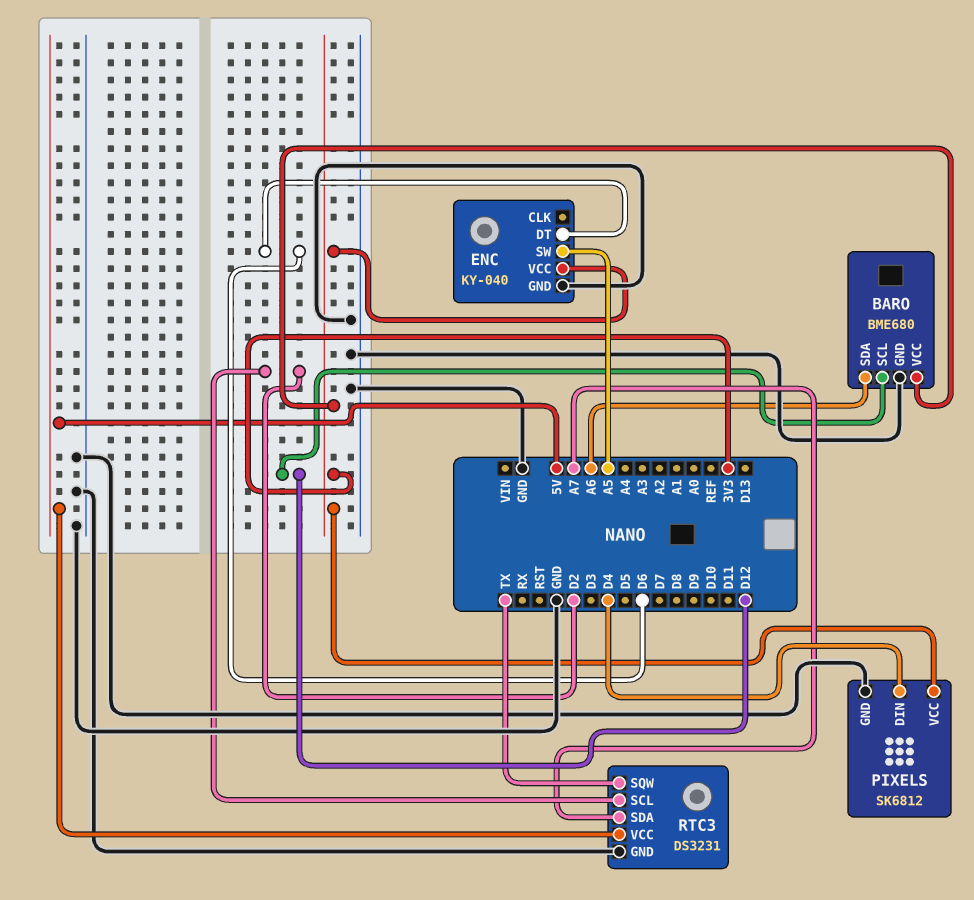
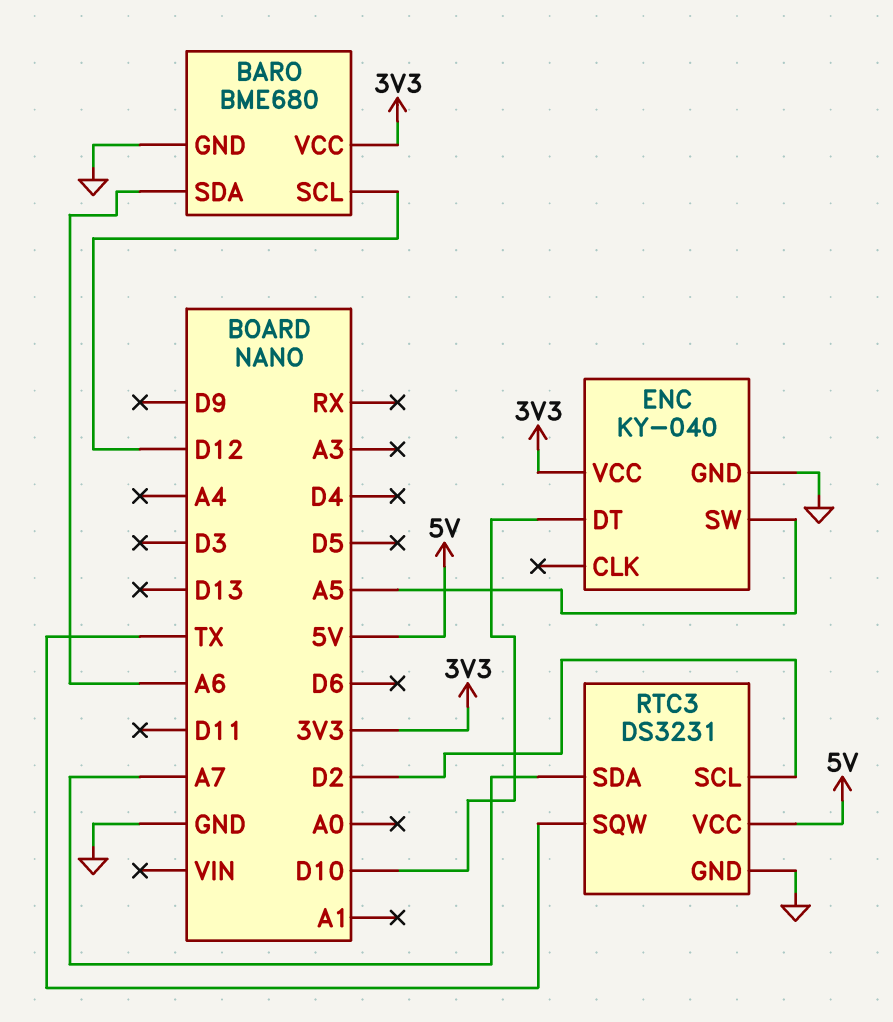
ENC pin DT: D6 -> D10
PIXELS: SK6812 -> none
PIXELS pin DIN: D4 -> none
PIXELS pin GND: GND -> none
PIXELS pin VCC: 3V3 -> none

